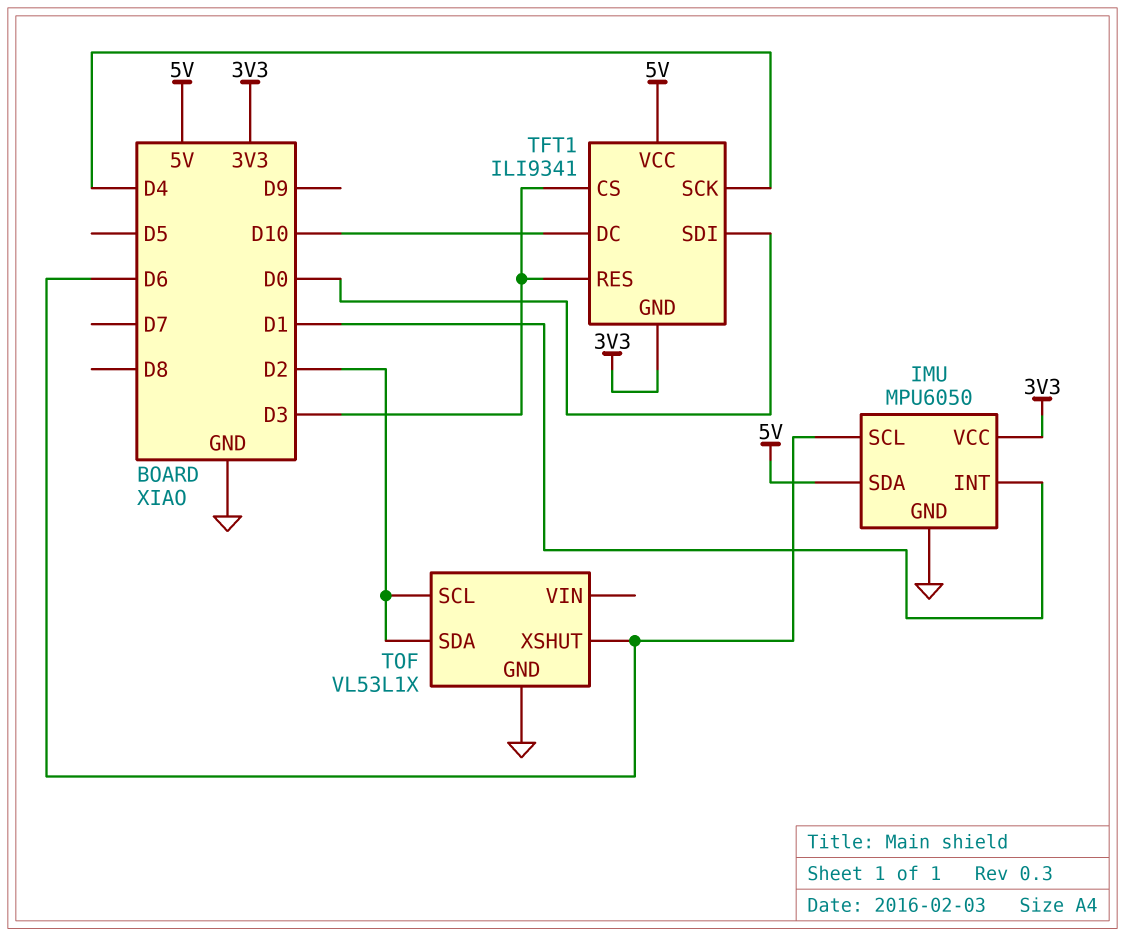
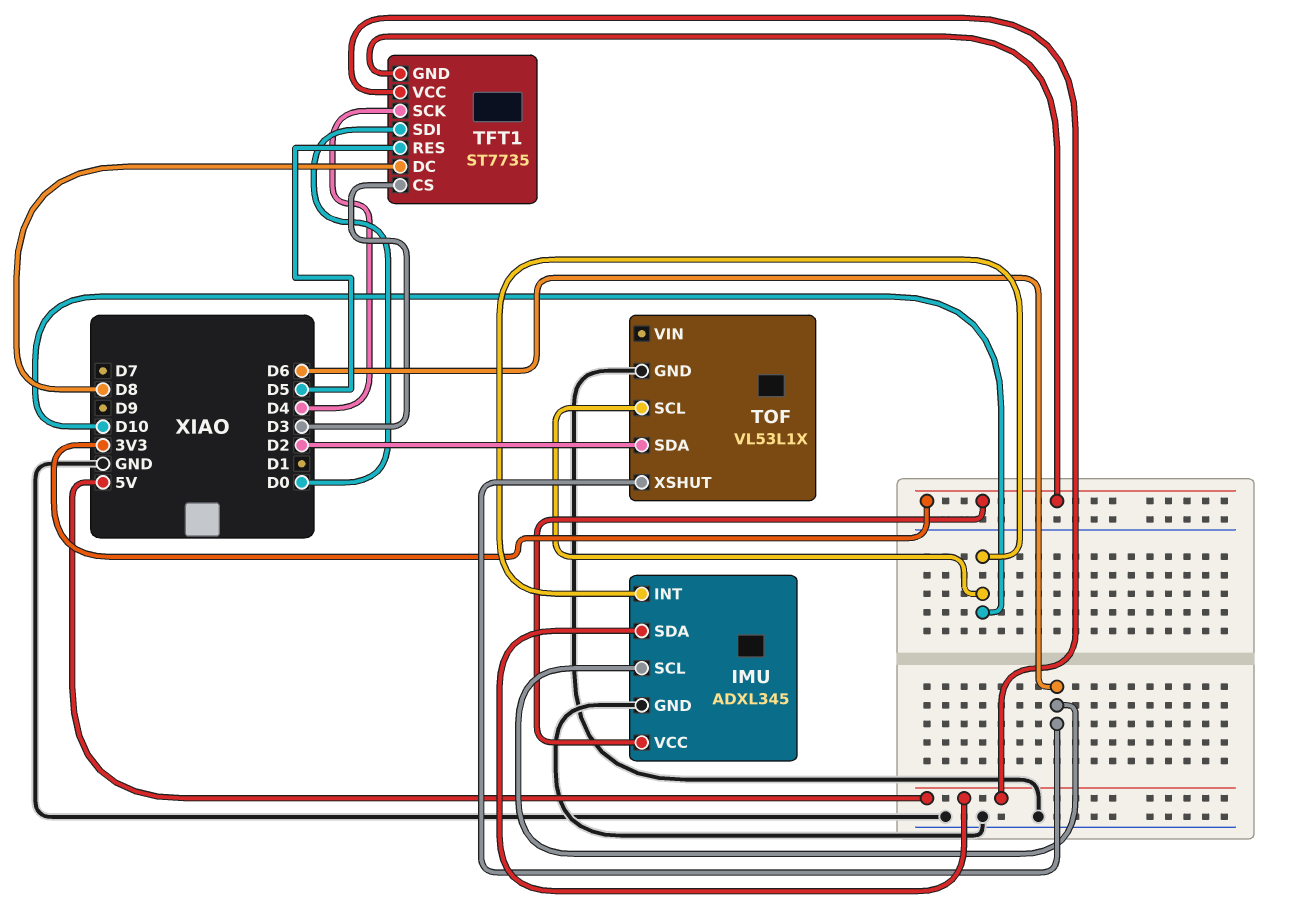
IMU: MPU6050 -> ADXL345
IMU pin INT: D1 -> D10
TFT1: ILI9341 -> ST7735
TFT1 pin DC: D10 -> D8
TFT1 pin RES: D3 -> D5
TOF pin SCL: D2 -> D10

